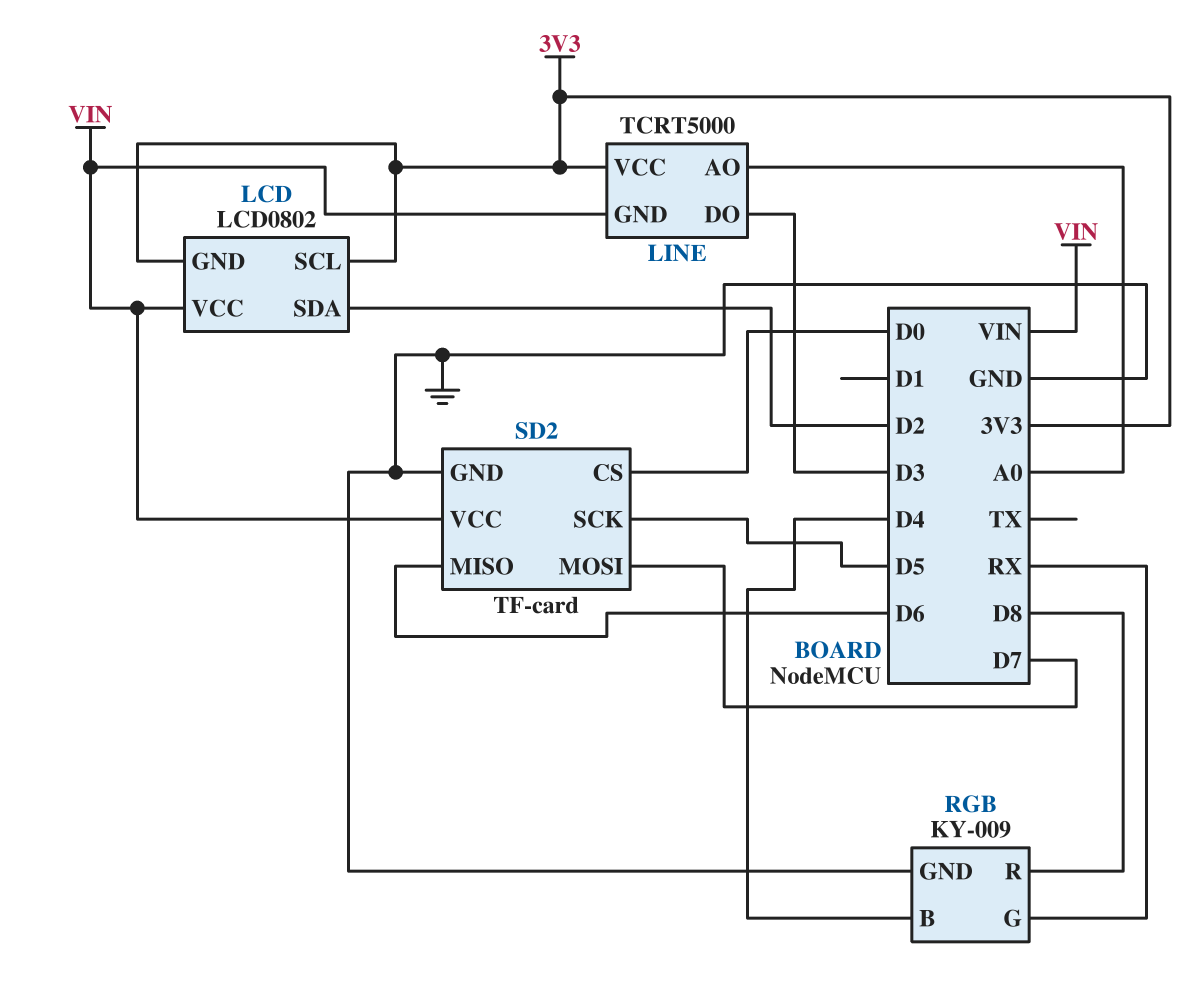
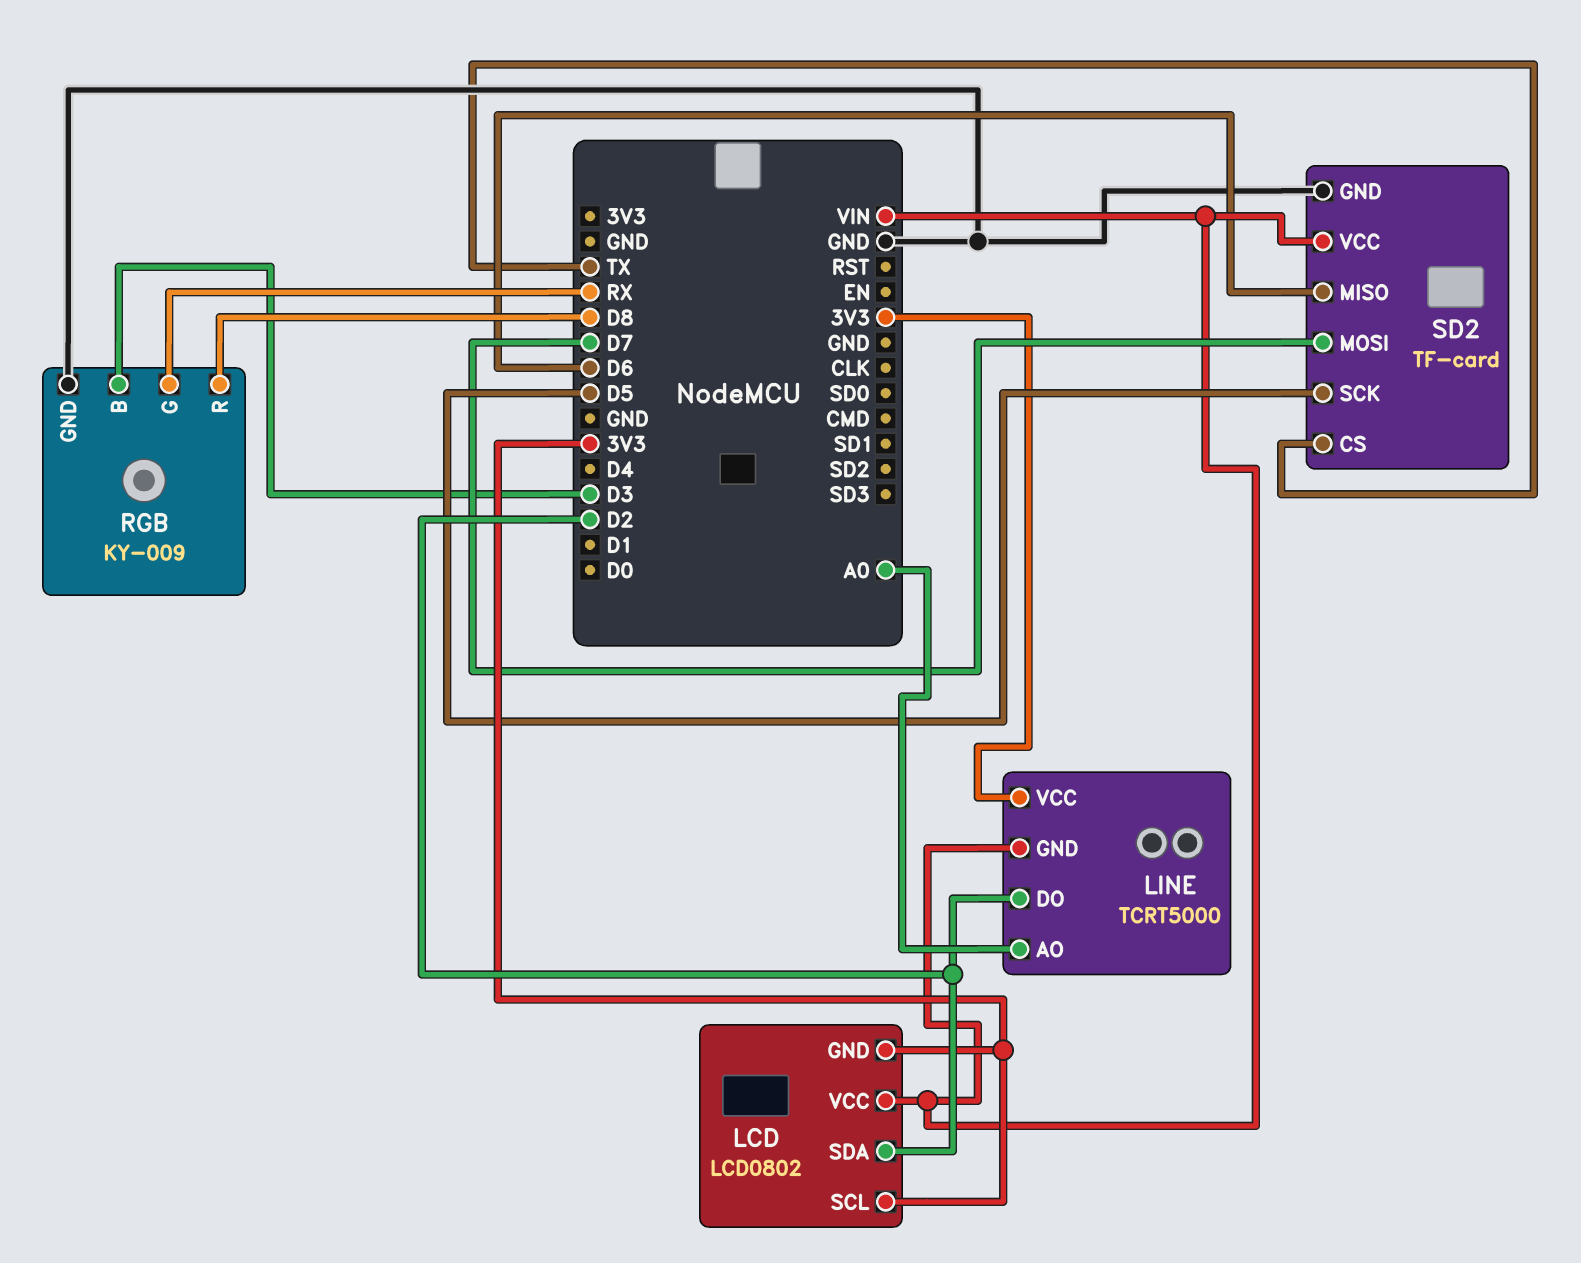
LINE pin DO: D3 -> D2
RGB pin B: D4 -> D3
SD2 pin CS: D0 -> TX

